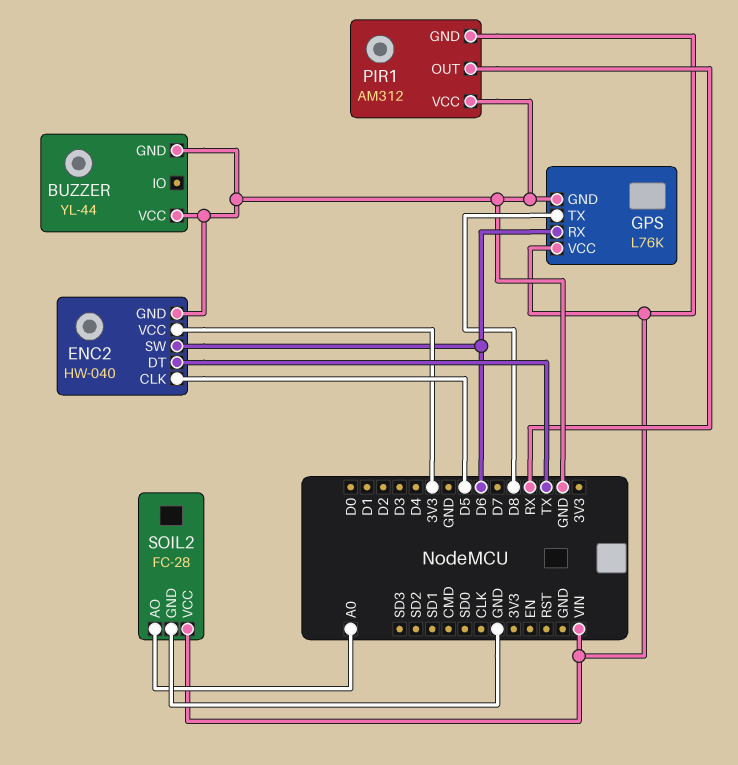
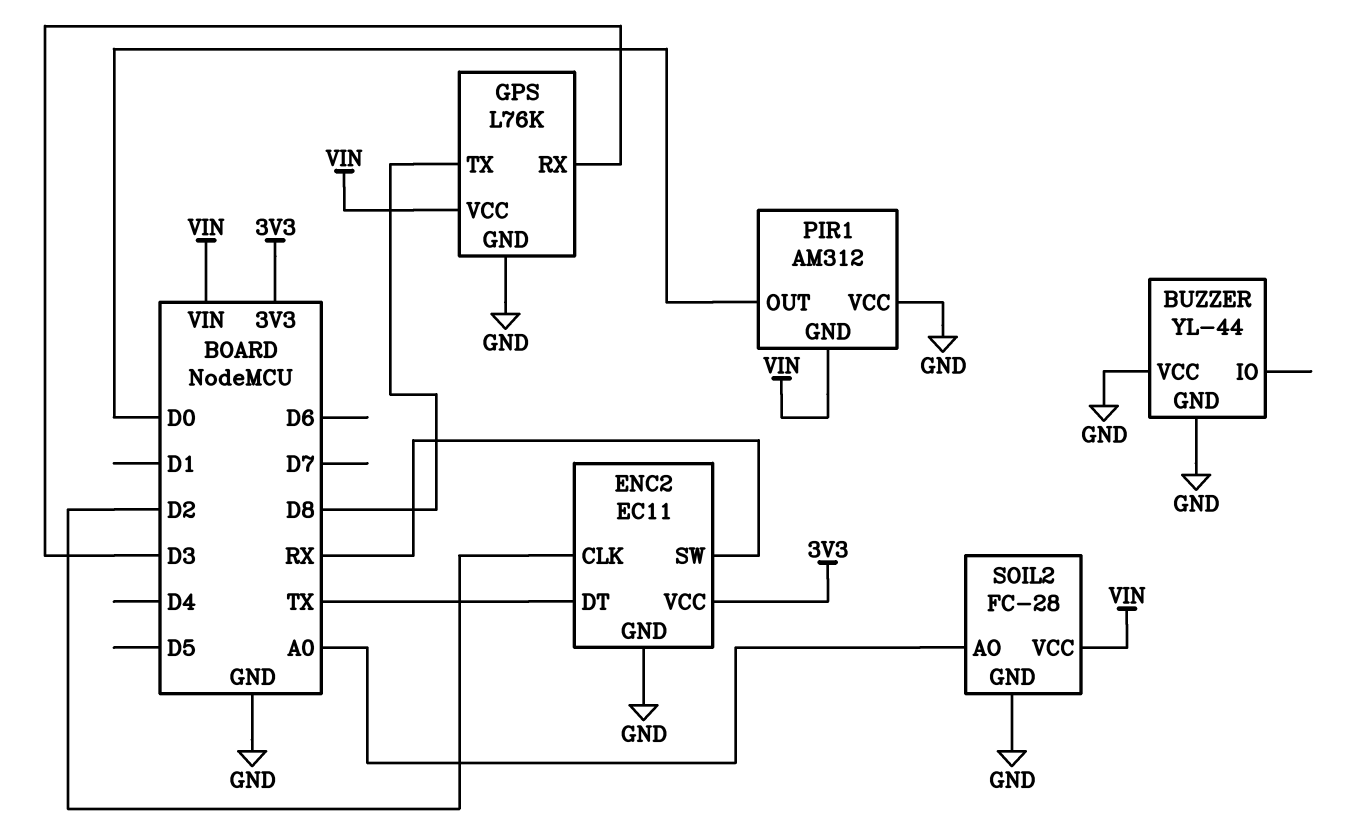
ENC2: HW-040 -> EC11
ENC2 pin CLK: D5 -> D2
ENC2 pin SW: D6 -> RX
GPS pin RX: D6 -> D3
PIR1 pin OUT: RX -> D0

